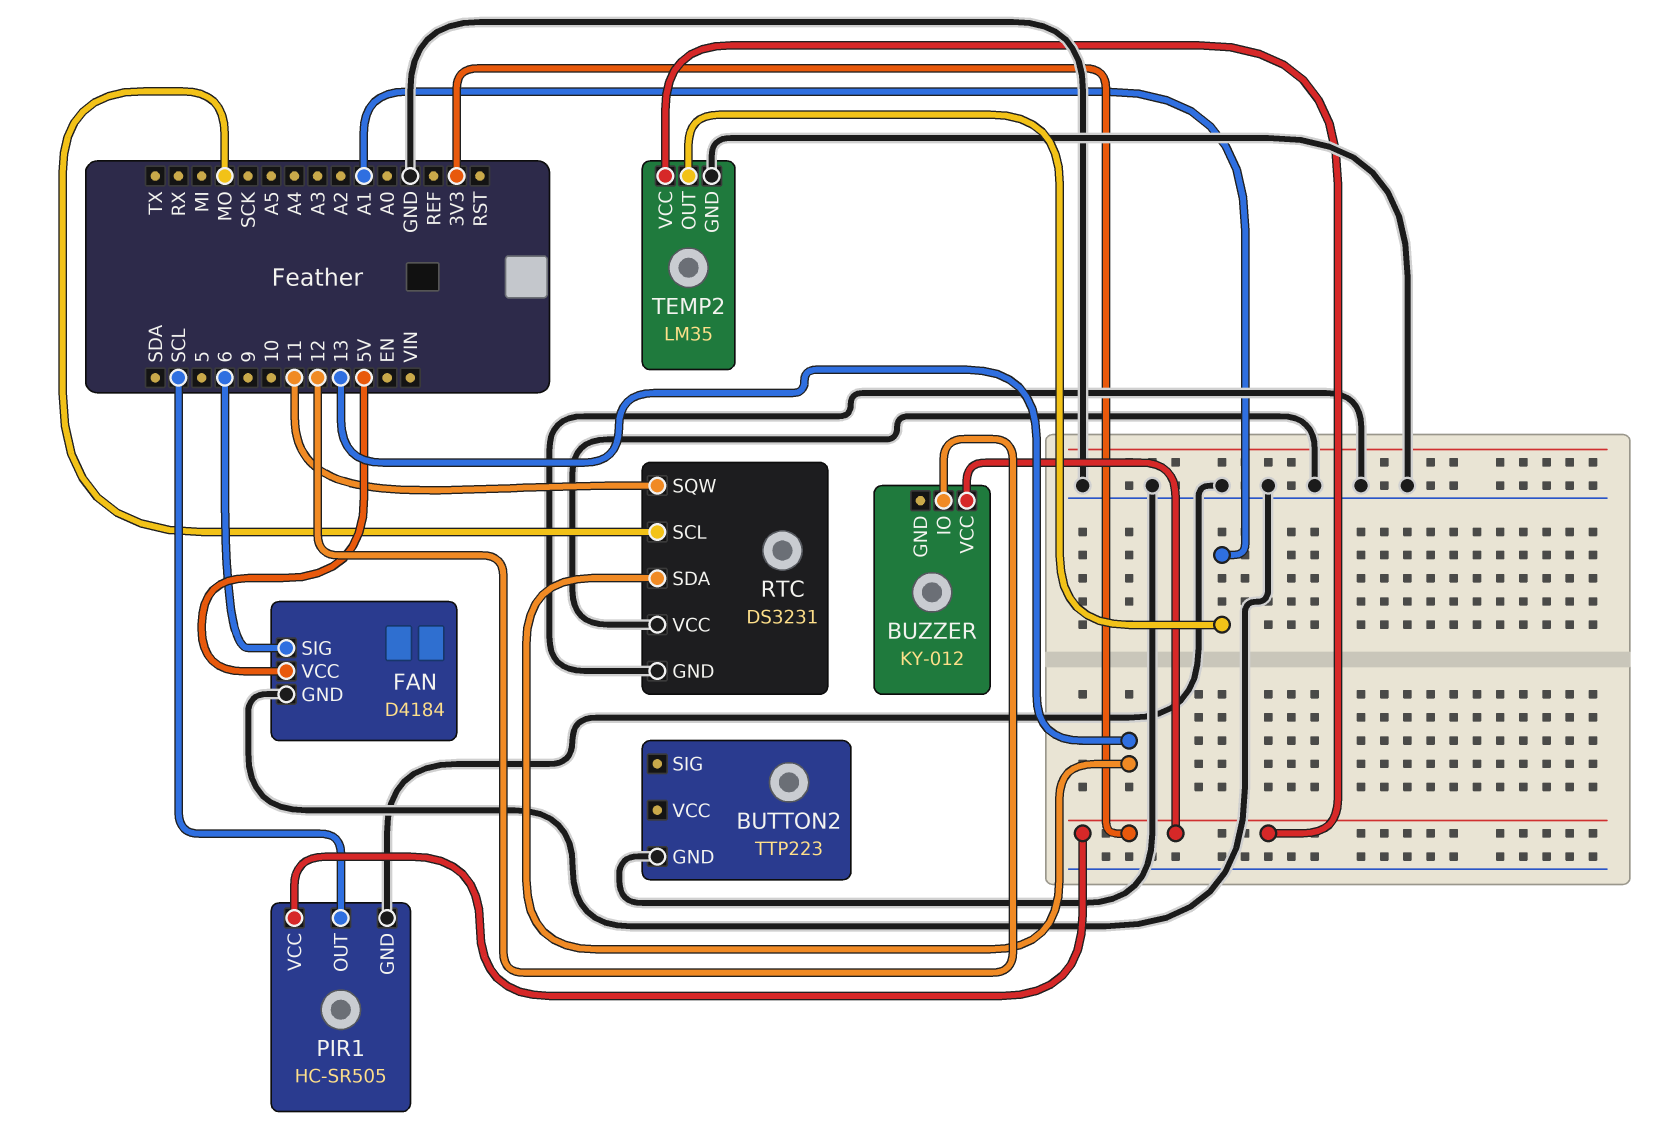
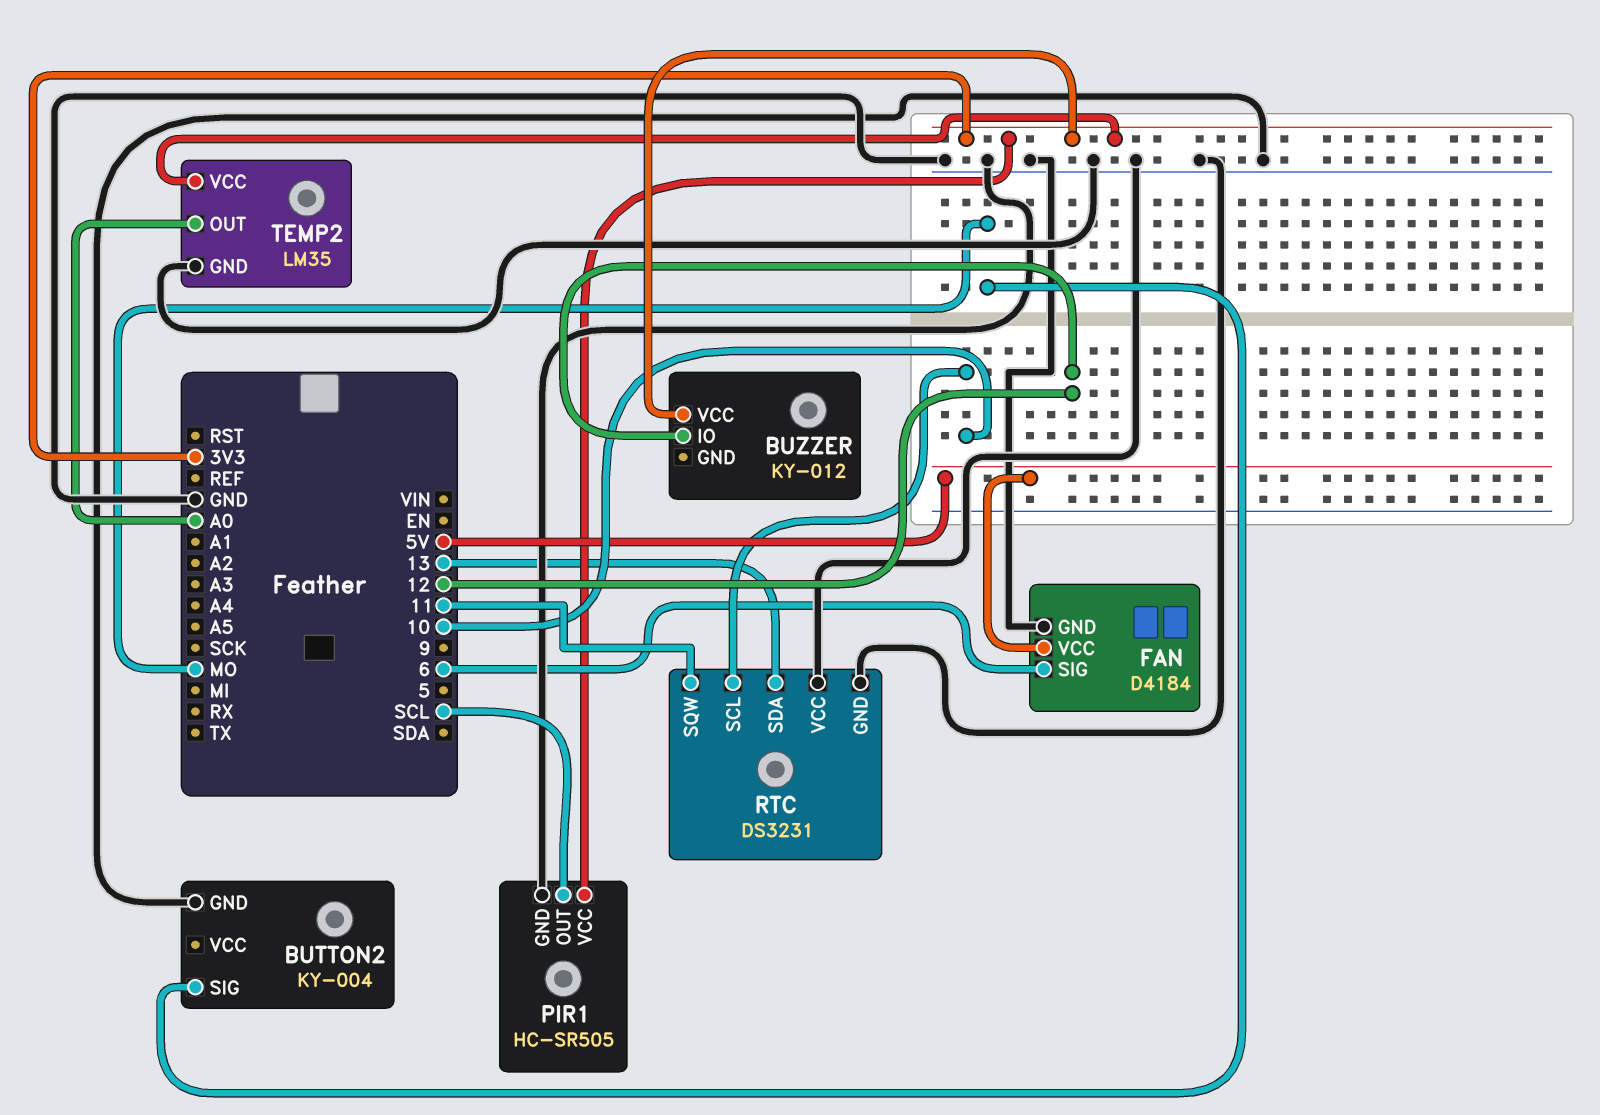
BUTTON2: TTP223 -> KY-004
BUTTON2 pin SIG: none -> MO
RTC pin SCL: MO -> 10
TEMP2 pin OUT: A1 -> A0

